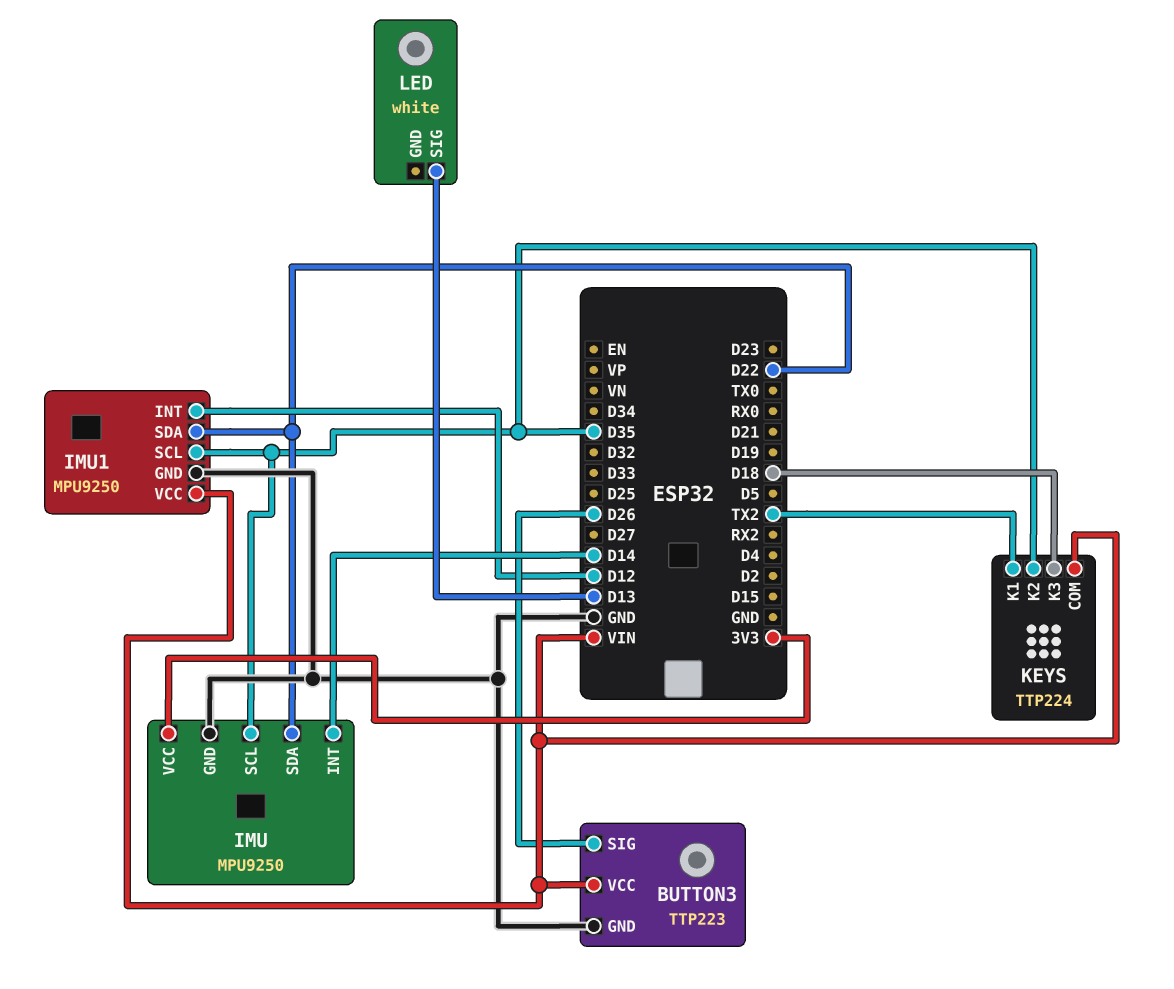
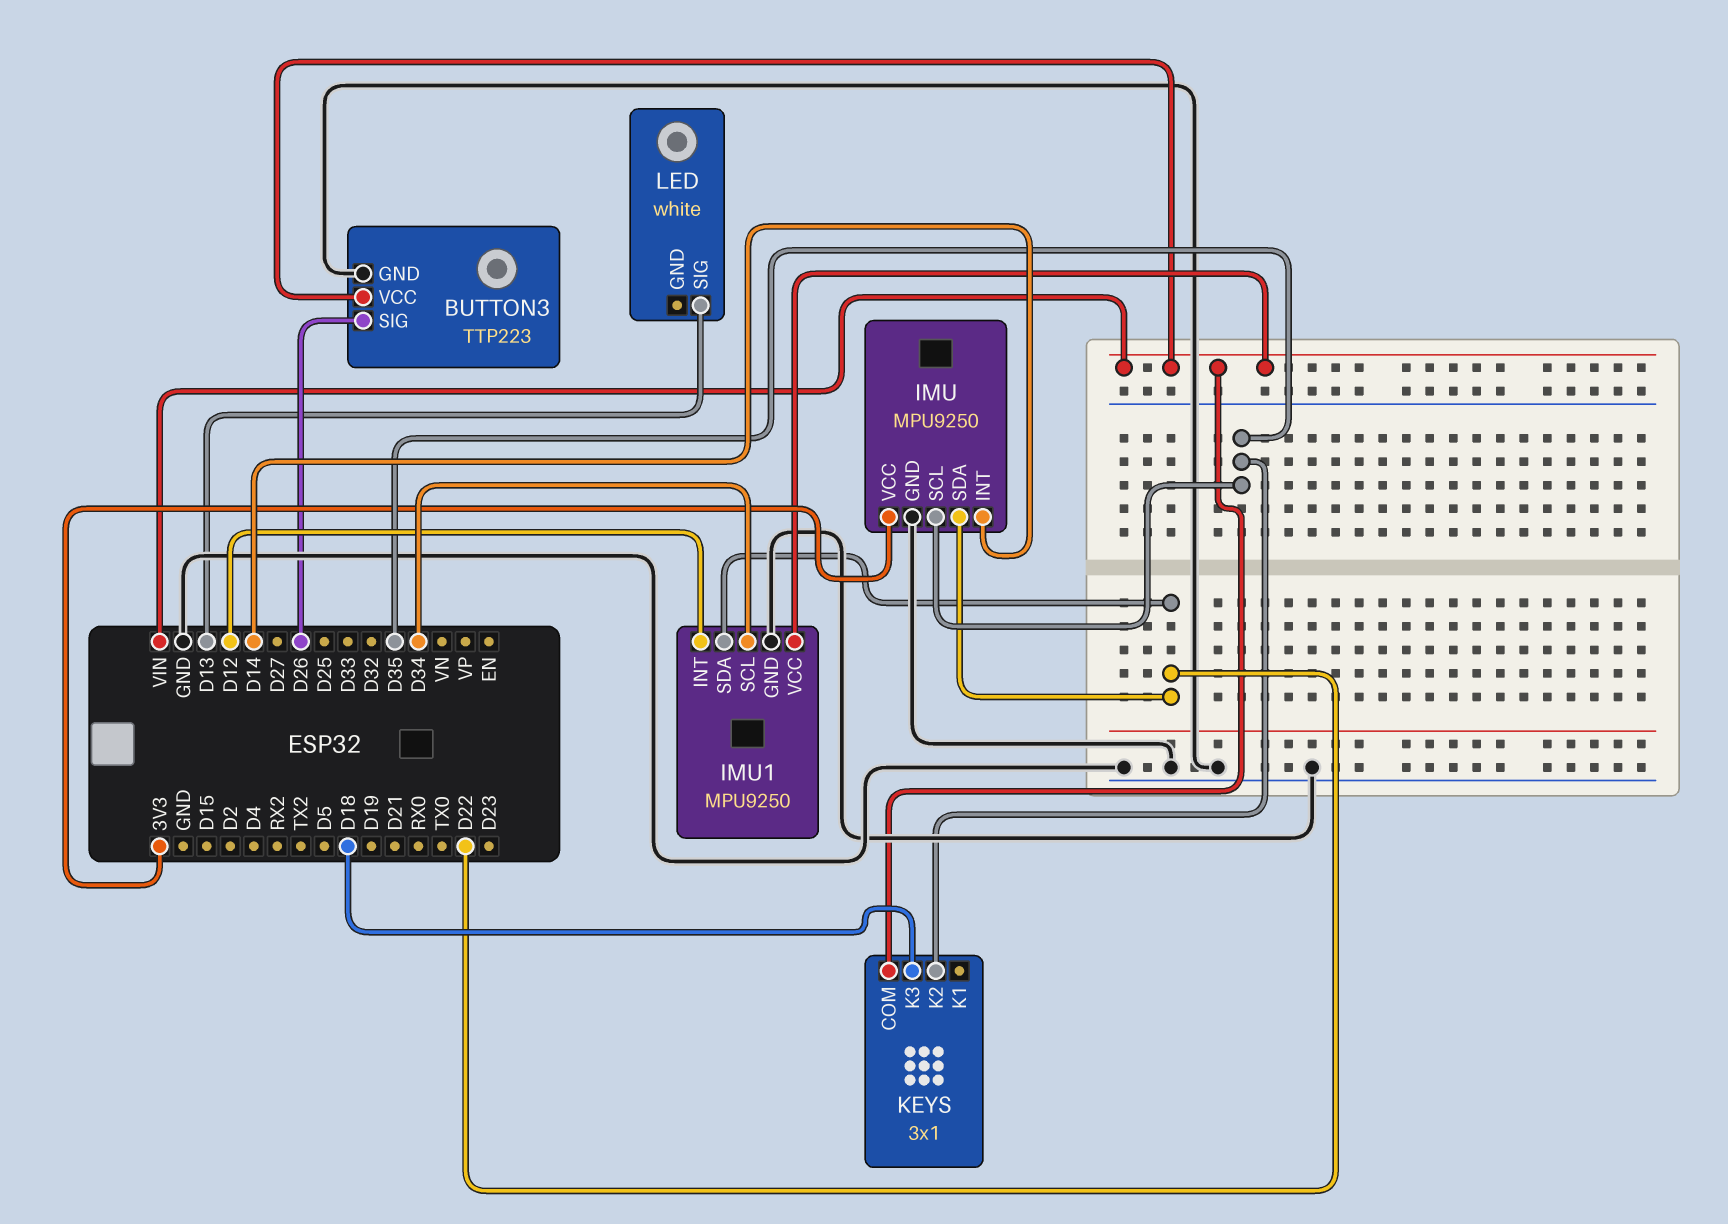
IMU1 pin SCL: D35 -> D34
KEYS: TTP224 -> 3x1
KEYS pin K1: TX2 -> none

